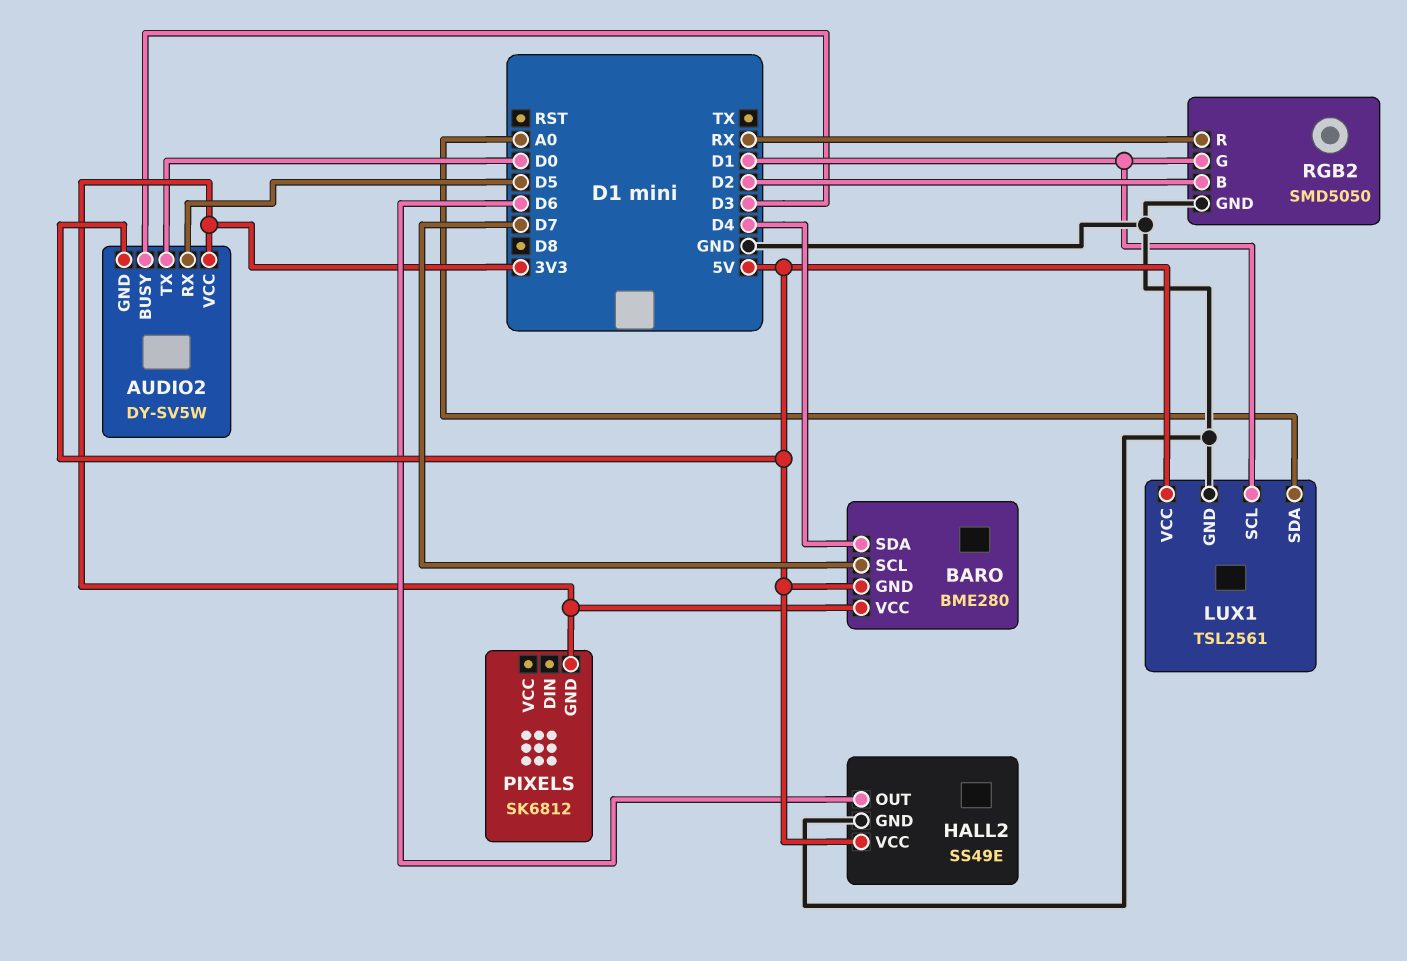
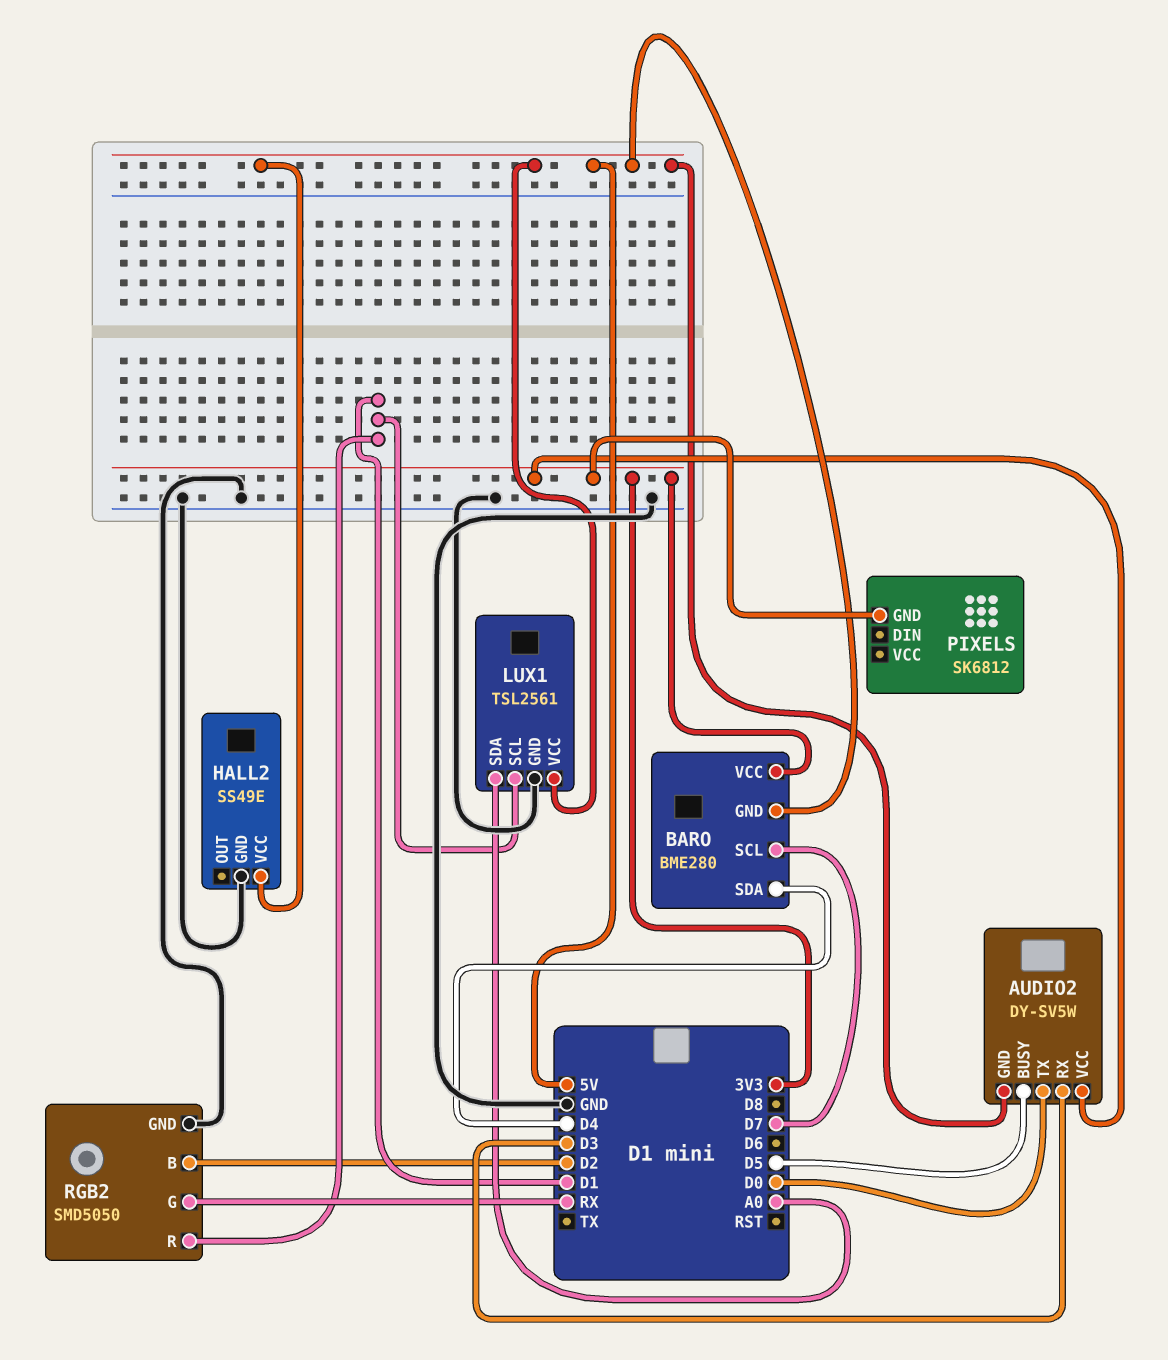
AUDIO2 pin BUSY: D3 -> D5
AUDIO2 pin RX: D5 -> D3
HALL2 pin OUT: D6 -> none
RGB2 pin G: D1 -> RX
RGB2 pin R: RX -> D1

